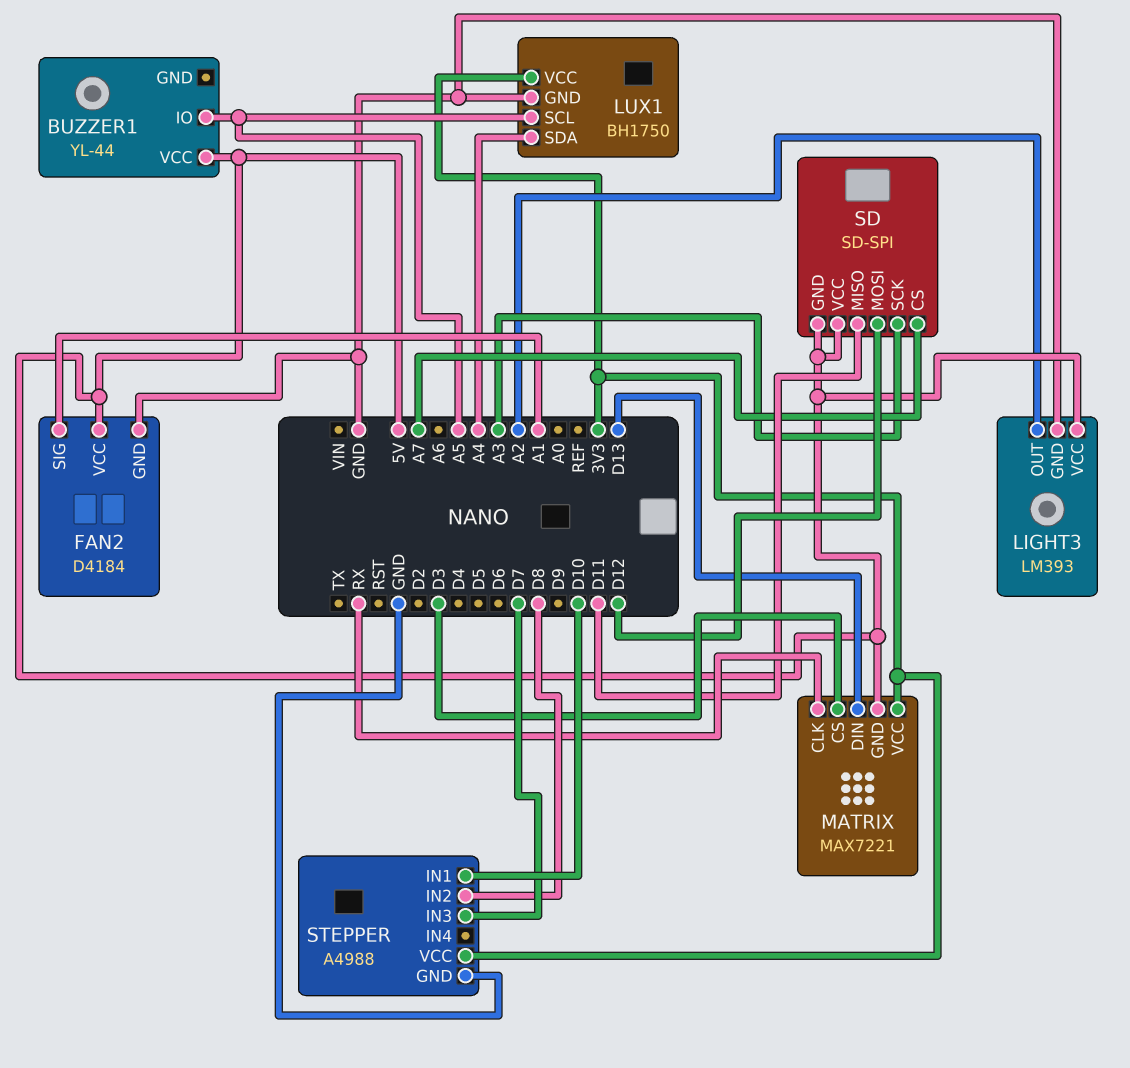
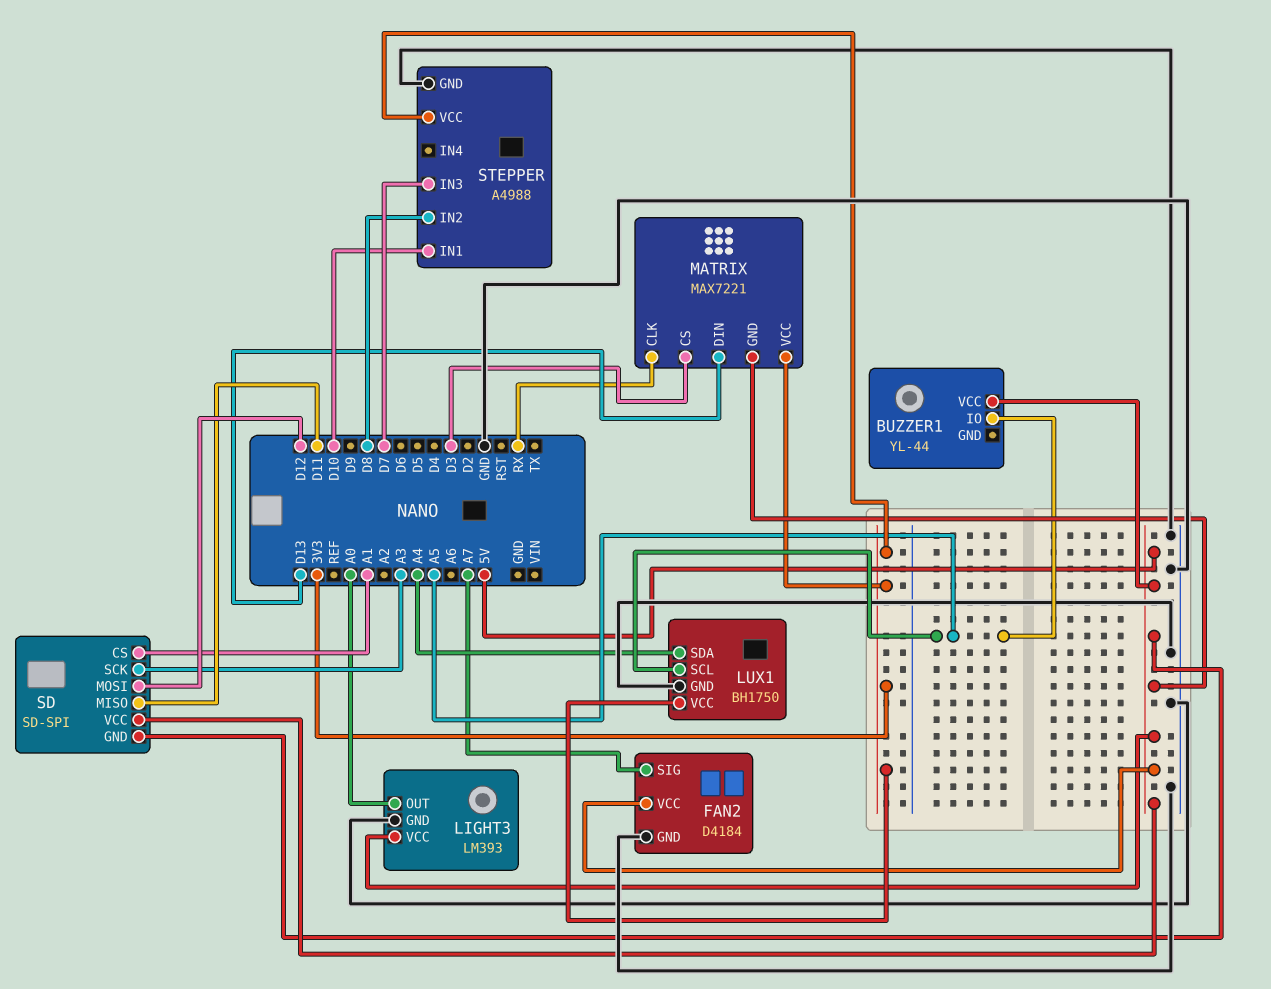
FAN2 pin SIG: A1 -> A7
LIGHT3 pin OUT: A2 -> A0
SD pin CS: A7 -> A1

